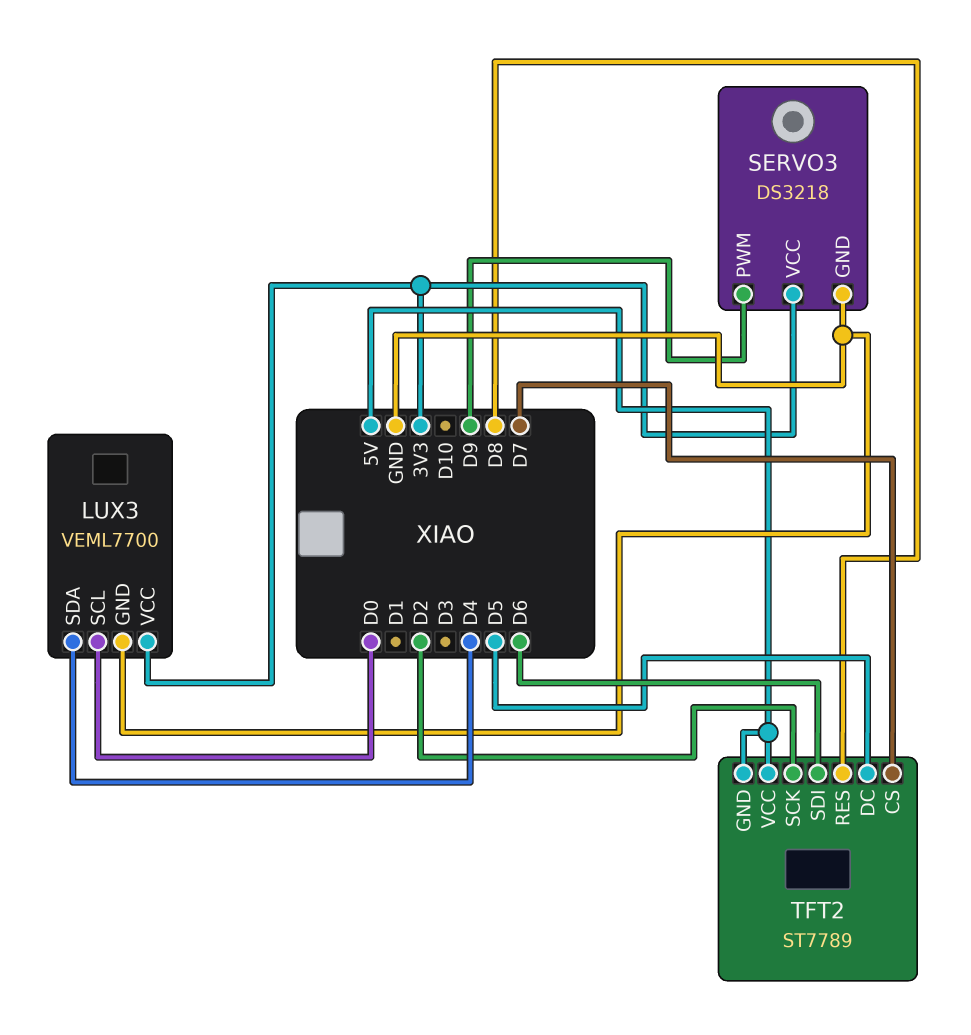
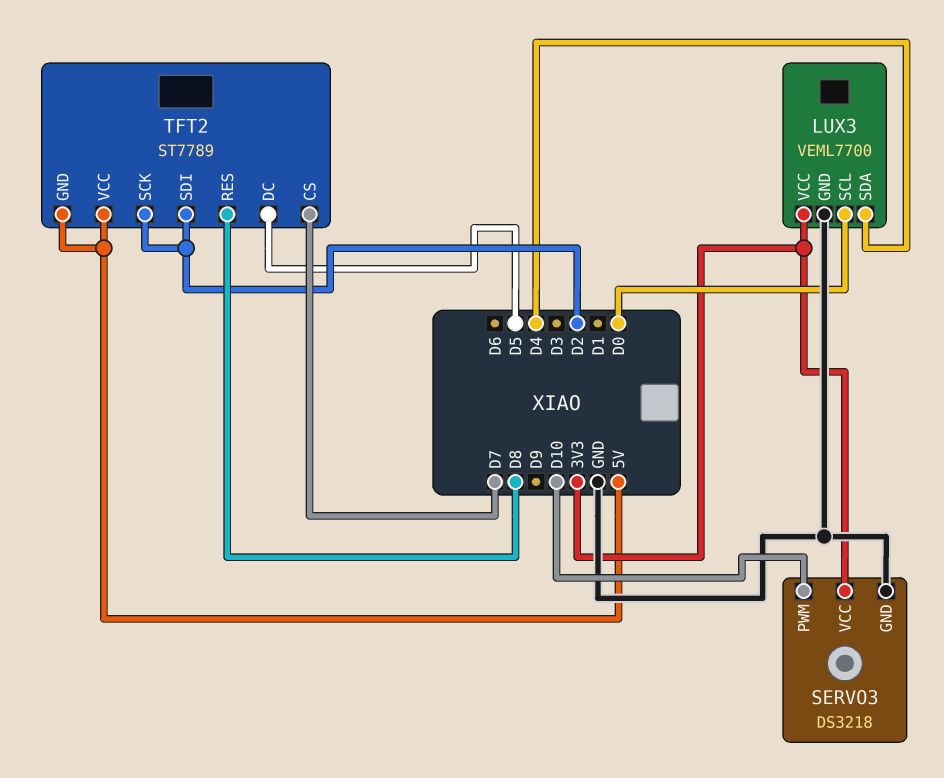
SERVO3 pin PWM: D9 -> D10
TFT2 pin SDI: D6 -> D2

